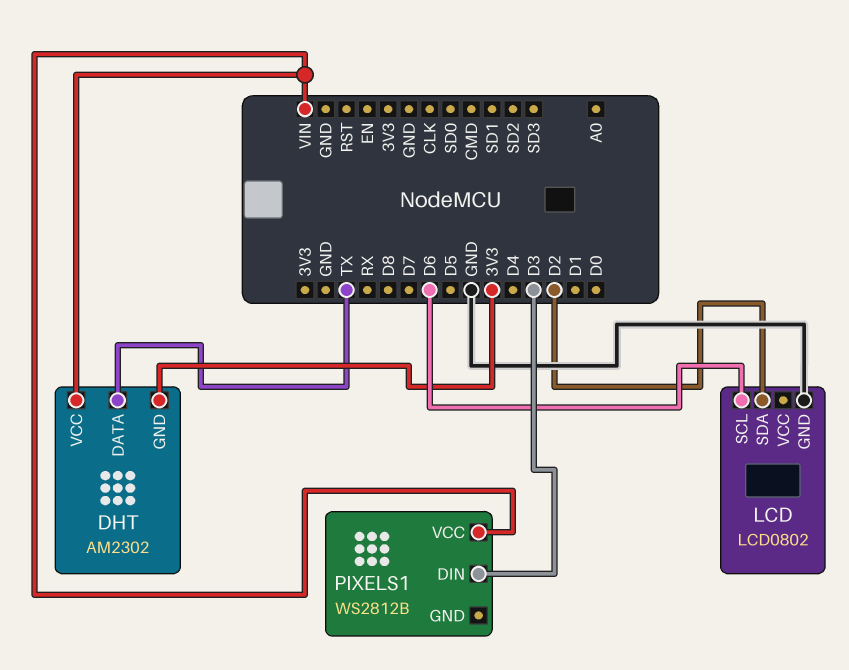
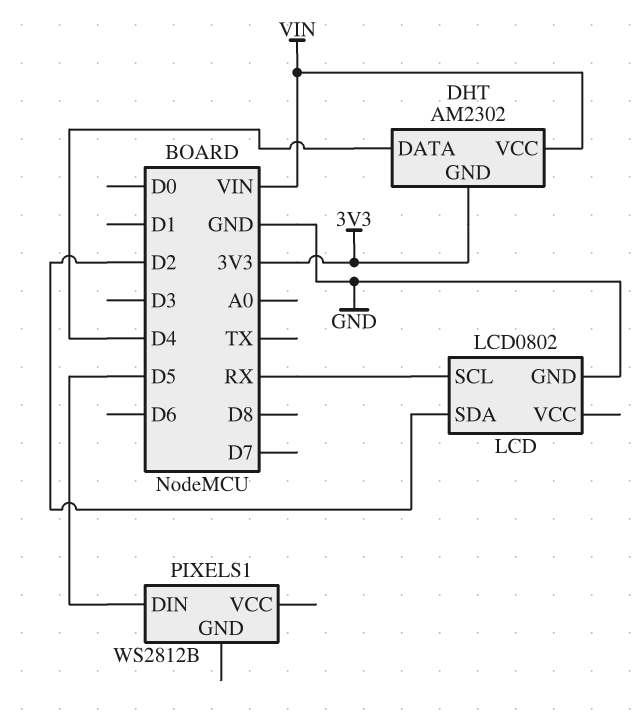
DHT pin DATA: TX -> D4
LCD pin SCL: D6 -> RX
PIXELS1 pin DIN: D3 -> D5
PIXELS1 pin VCC: VIN -> none

